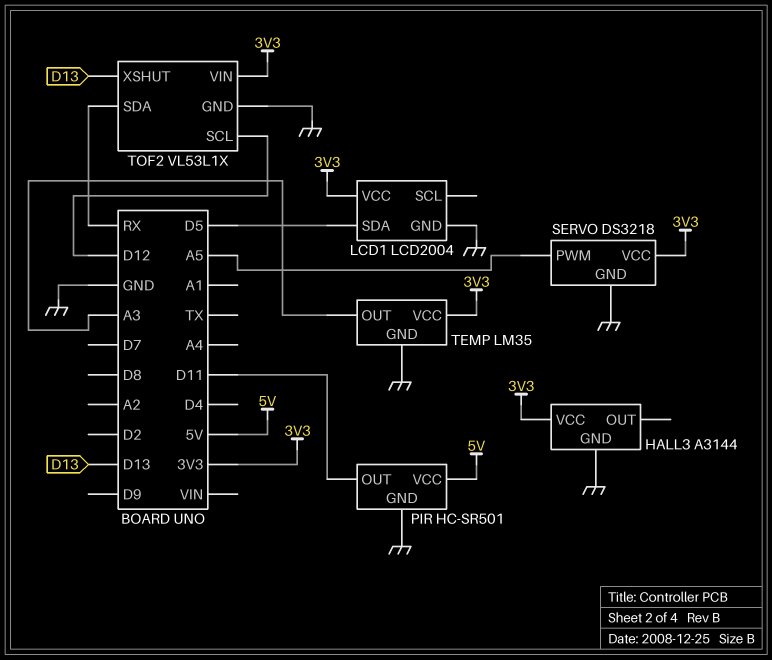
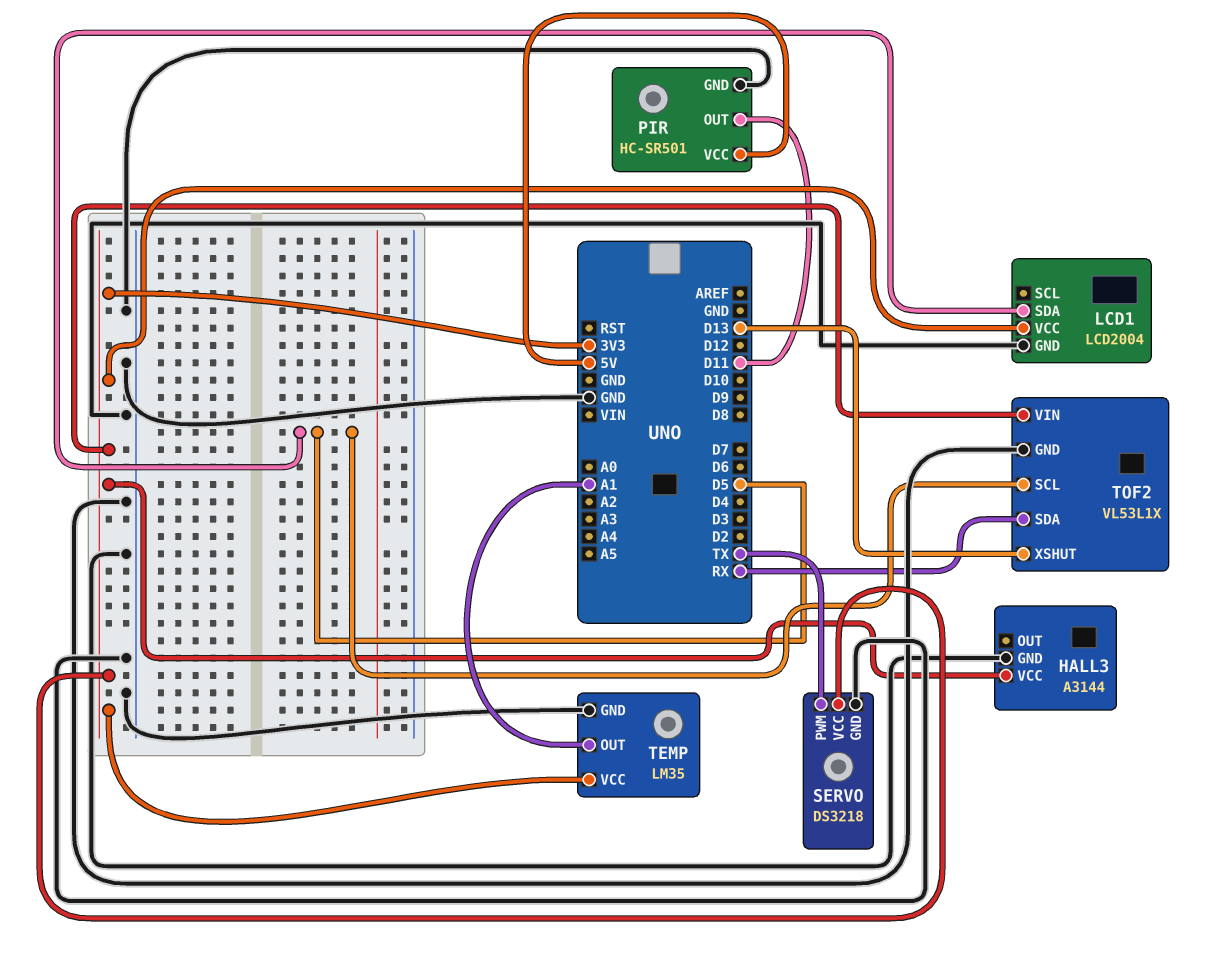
SERVO pin PWM: A5 -> TX
TEMP pin OUT: A3 -> A1
TOF2 pin SCL: D12 -> D5

